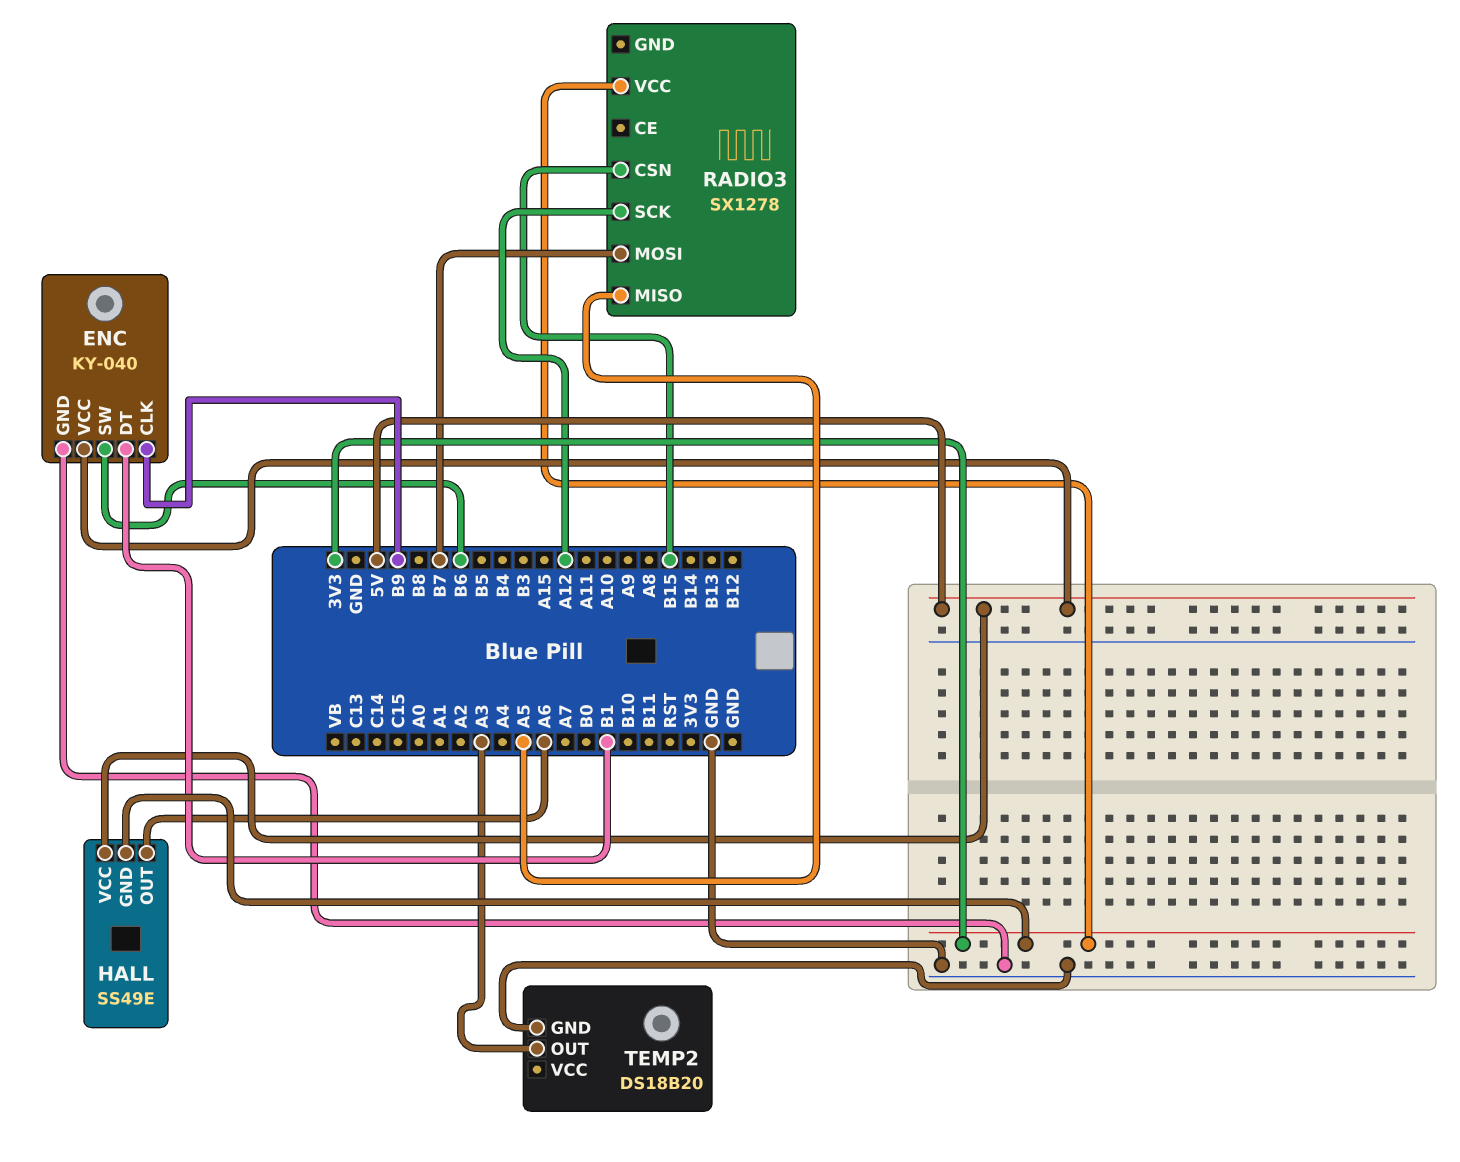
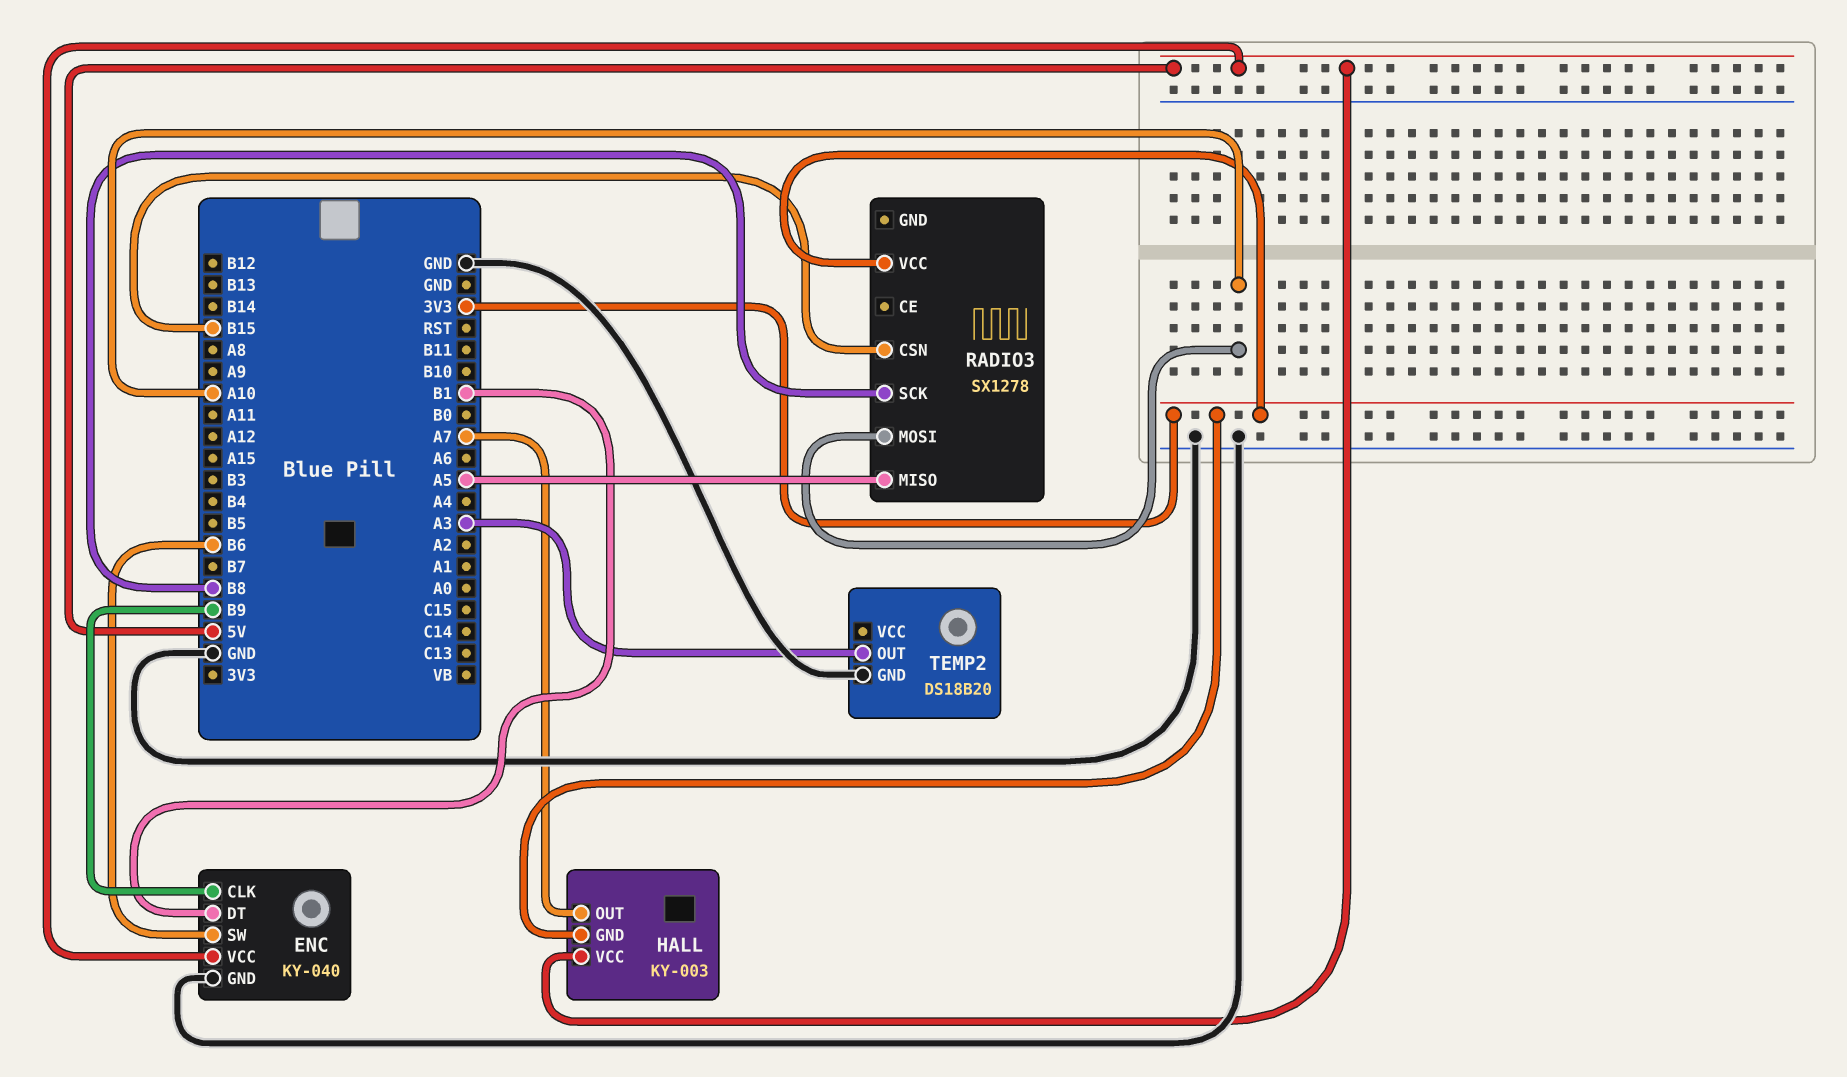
HALL: SS49E -> KY-003
HALL pin OUT: A6 -> A7
RADIO3 pin MOSI: B7 -> A10
RADIO3 pin SCK: A12 -> B8

